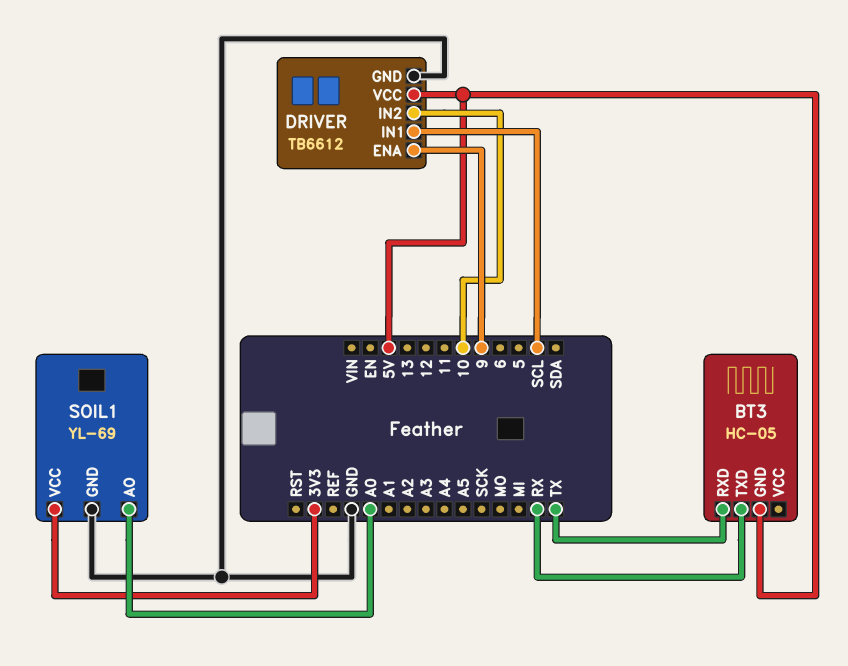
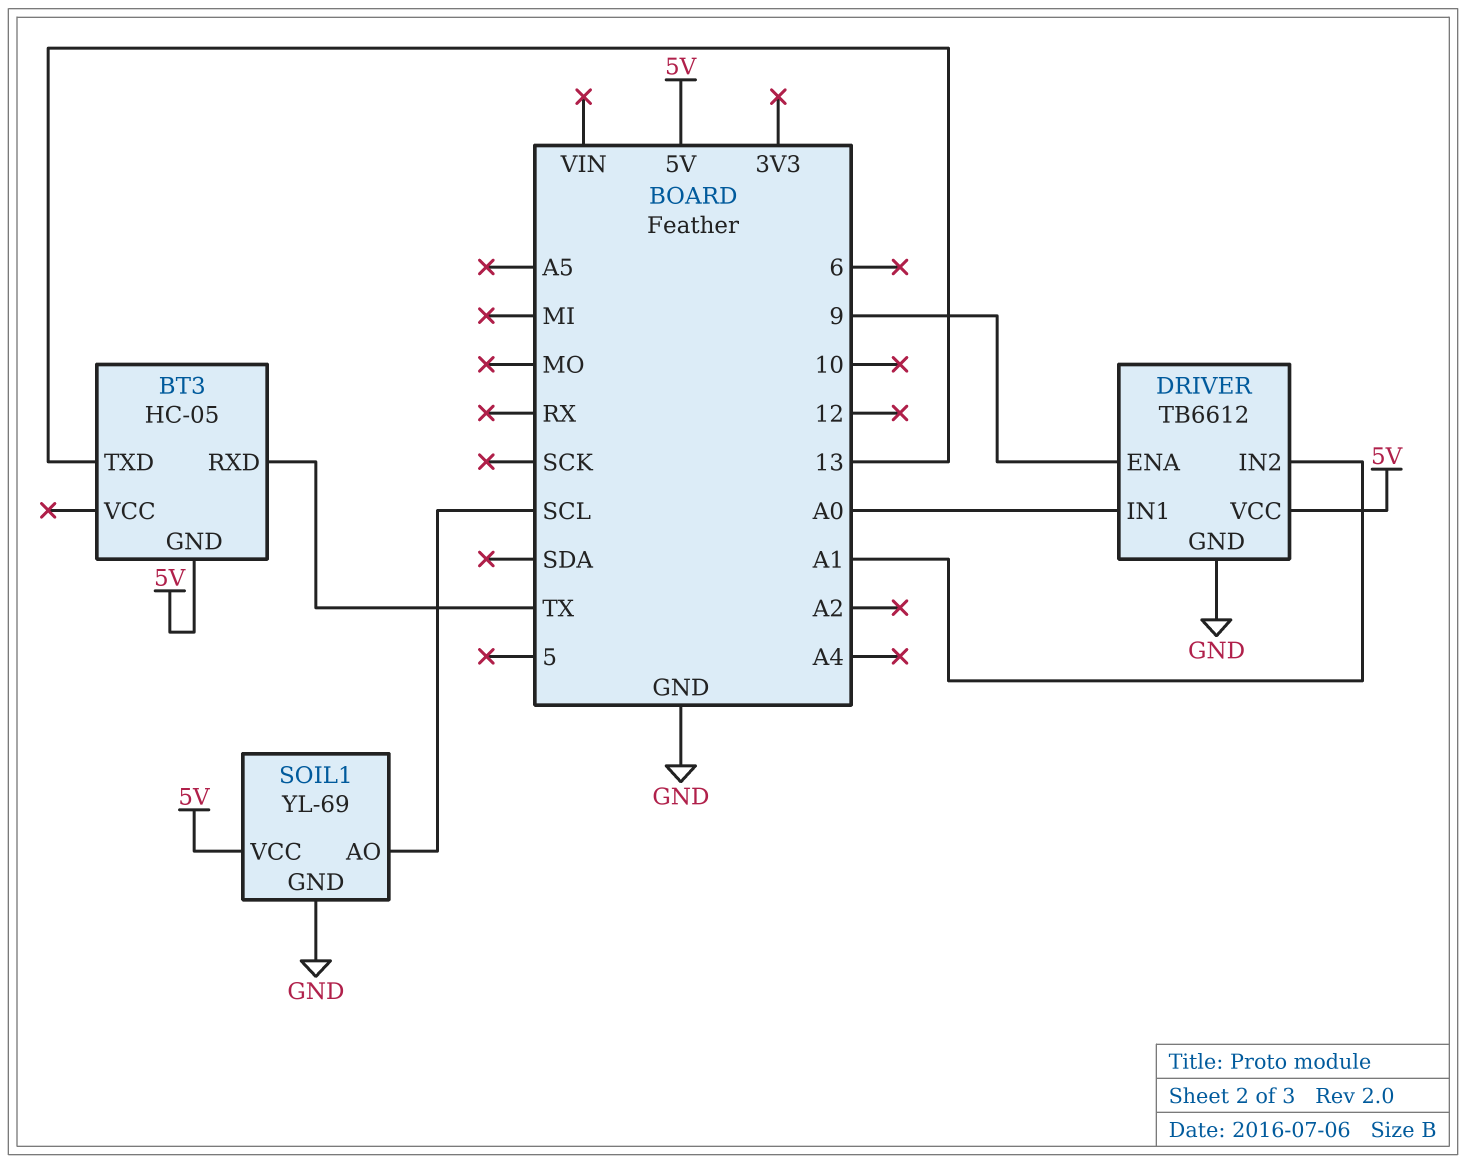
BT3 pin TXD: RX -> 13
DRIVER pin IN1: SCL -> A0
DRIVER pin IN2: 10 -> A1
SOIL1 pin AO: A0 -> SCL
SOIL1 pin VCC: 3V3 -> 5V

